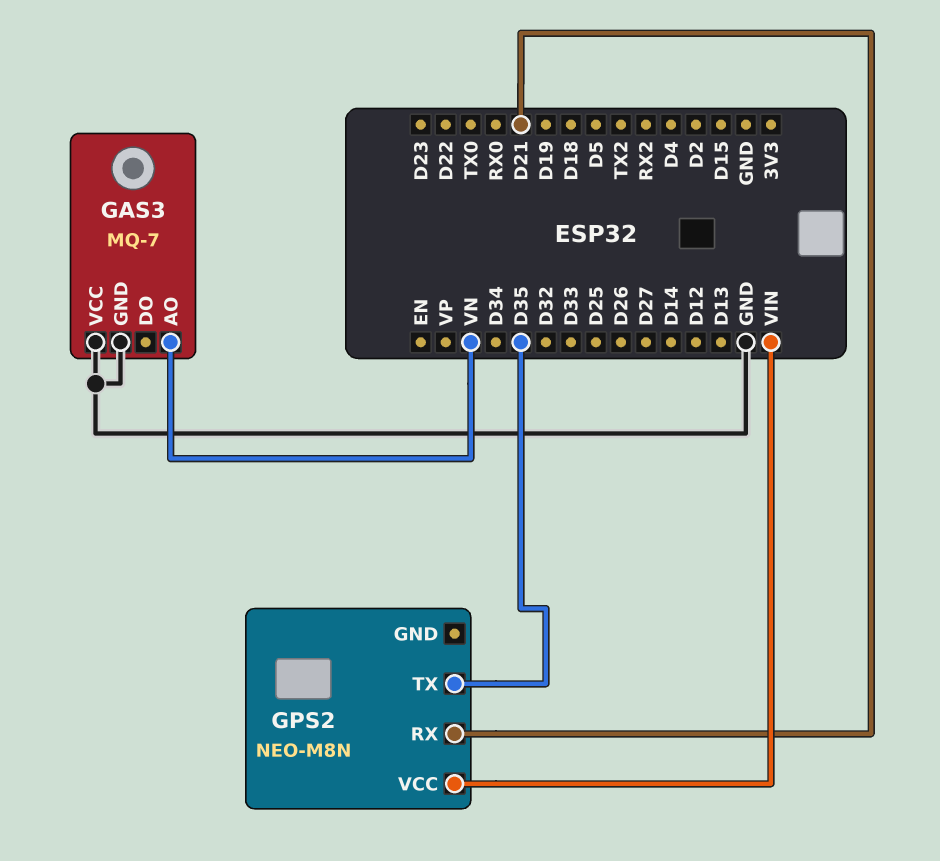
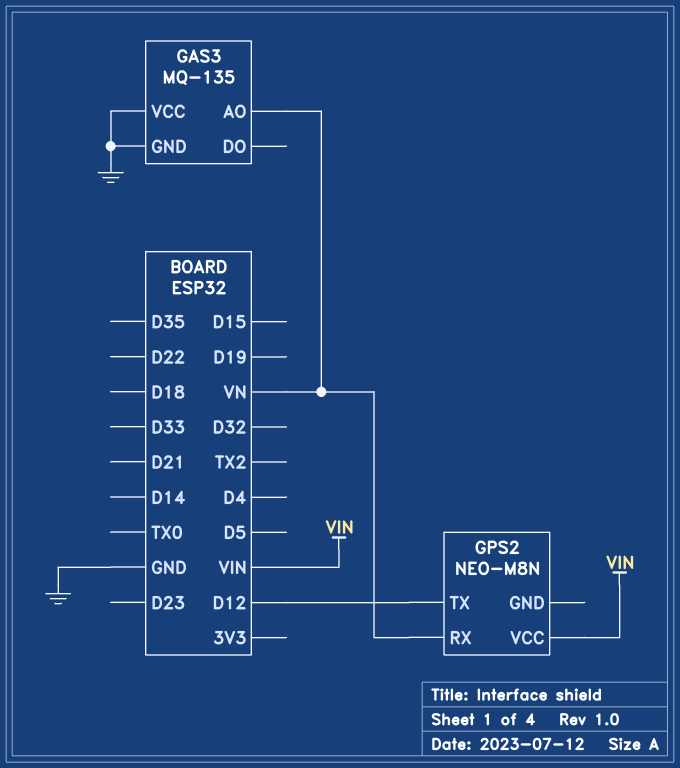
GAS3: MQ-7 -> MQ-135
GPS2 pin RX: D21 -> VN
GPS2 pin TX: D35 -> D12

